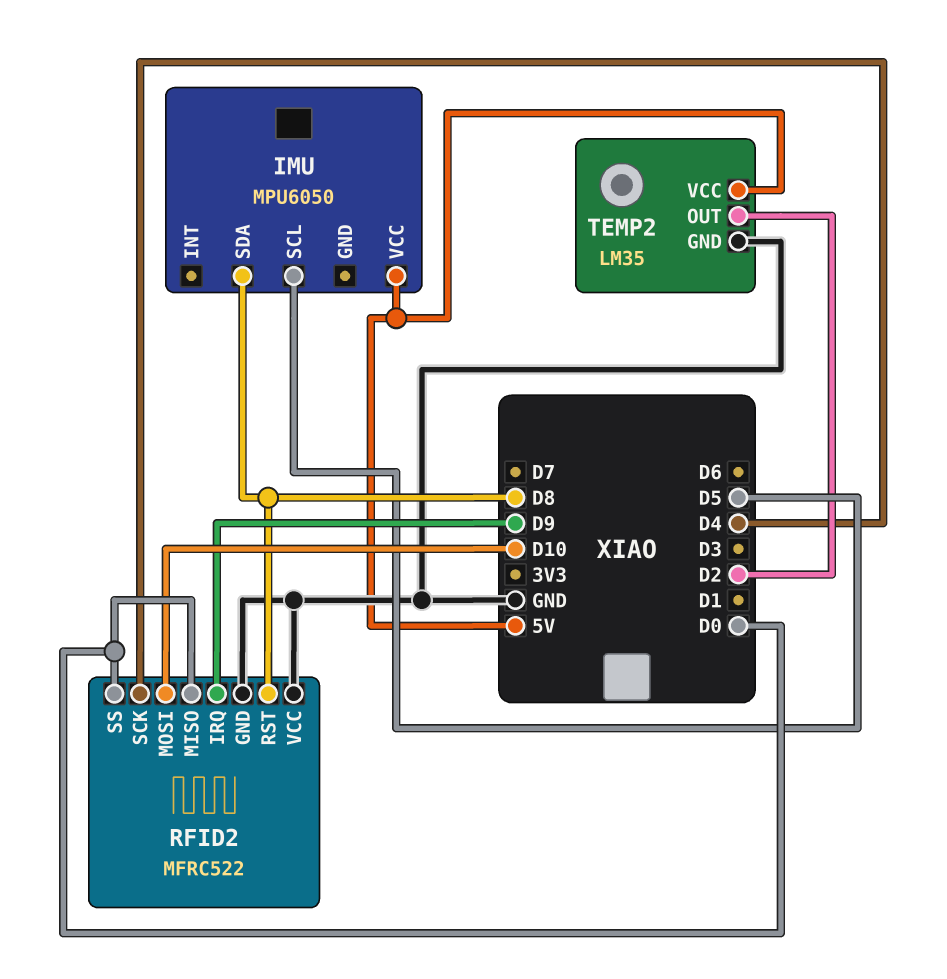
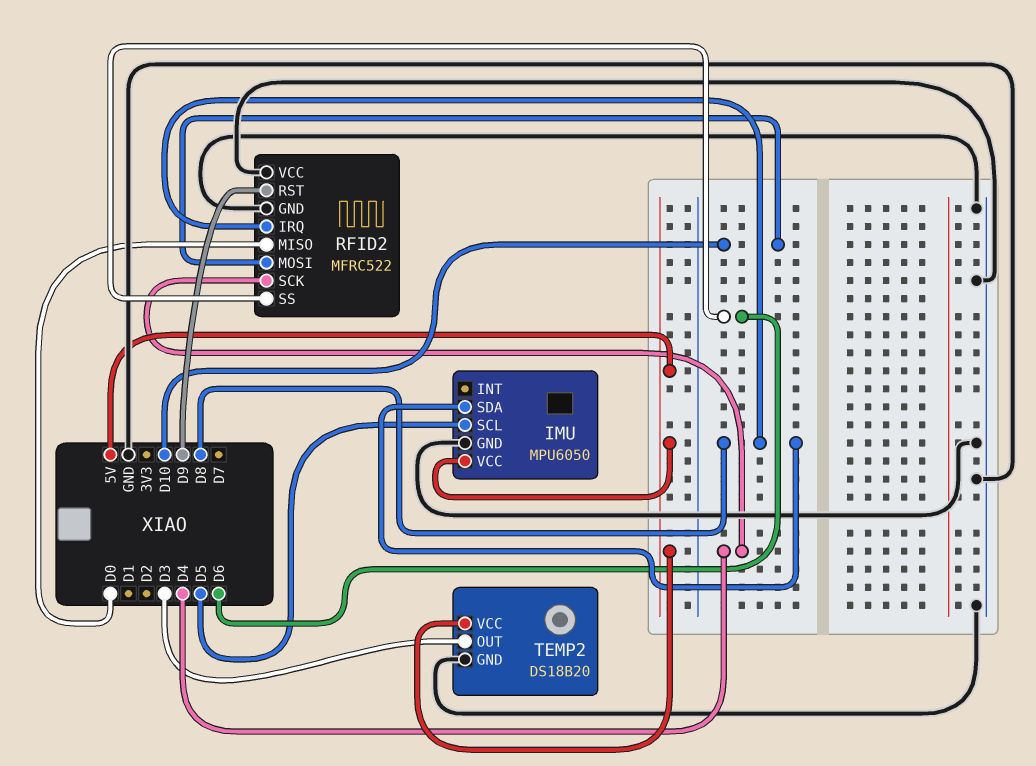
IMU pin GND: none -> GND
RFID2 pin IRQ: D9 -> D8
RFID2 pin RST: D8 -> D9
RFID2 pin SS: D0 -> D6
TEMP2: LM35 -> DS18B20
TEMP2 pin OUT: D2 -> D3

